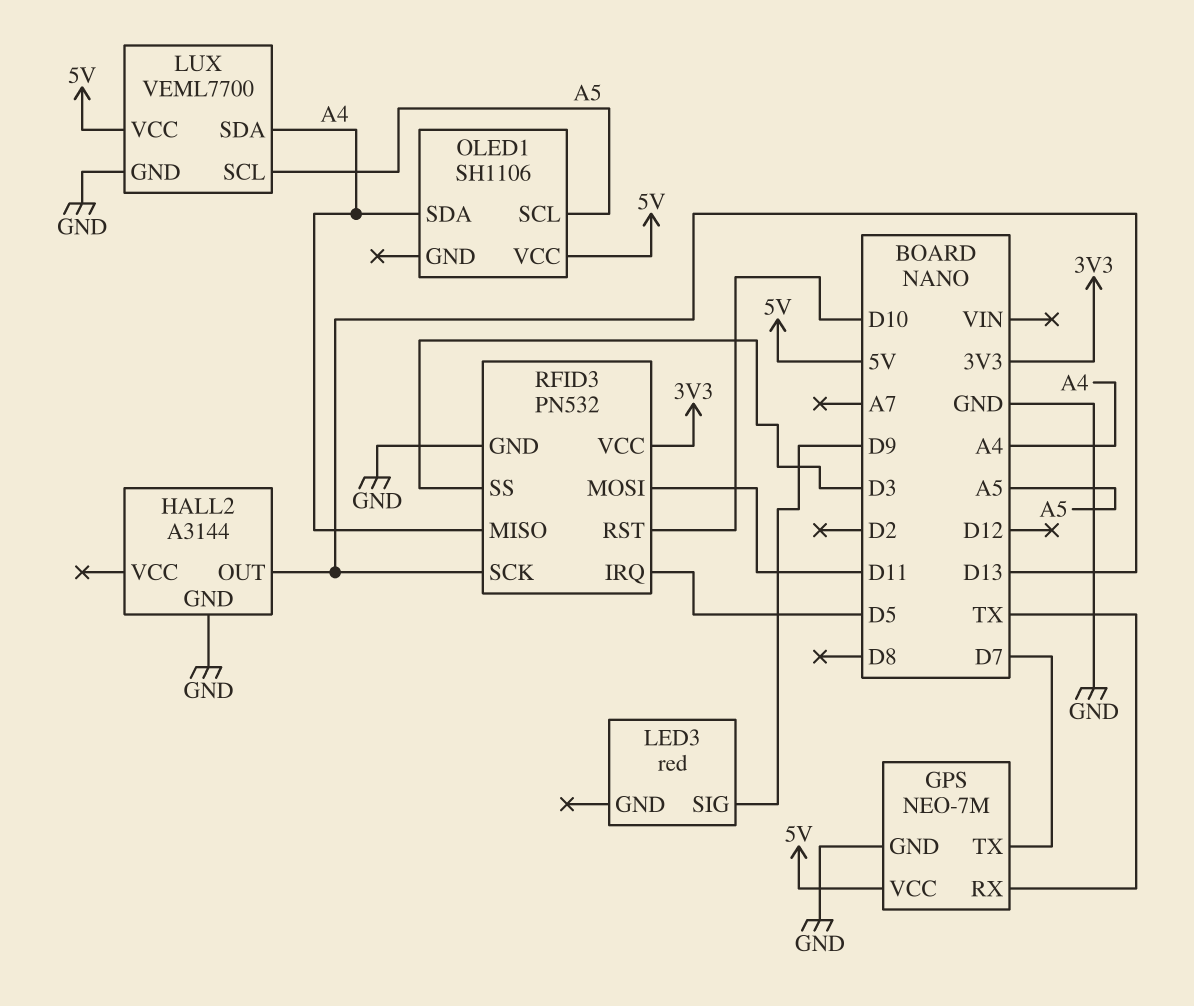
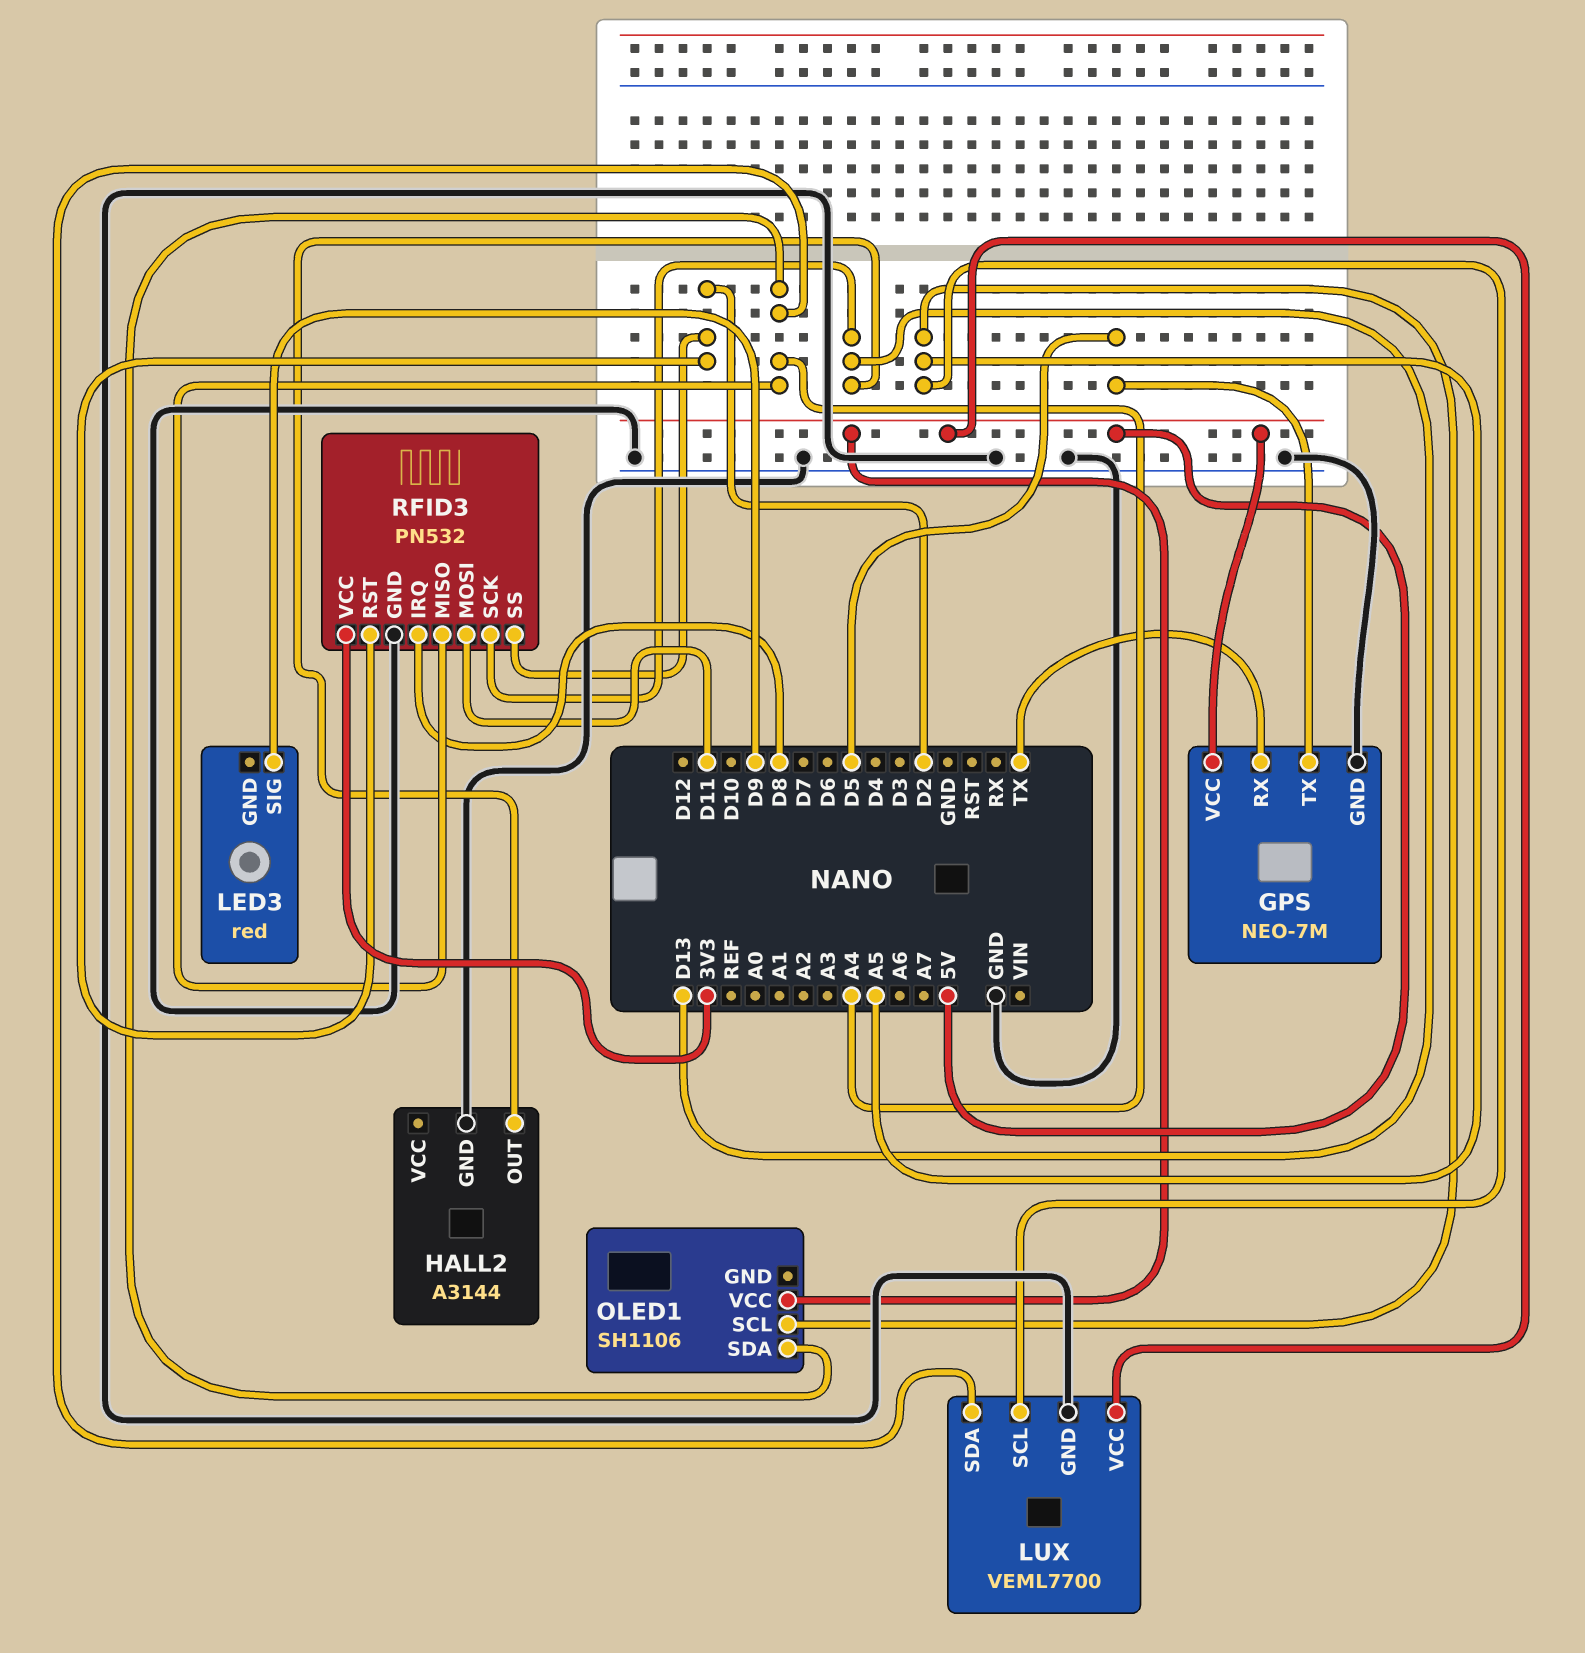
GPS pin TX: D7 -> D5
RFID3 pin IRQ: D5 -> D8
RFID3 pin RST: D10 -> D2
RFID3 pin SS: D3 -> D2

